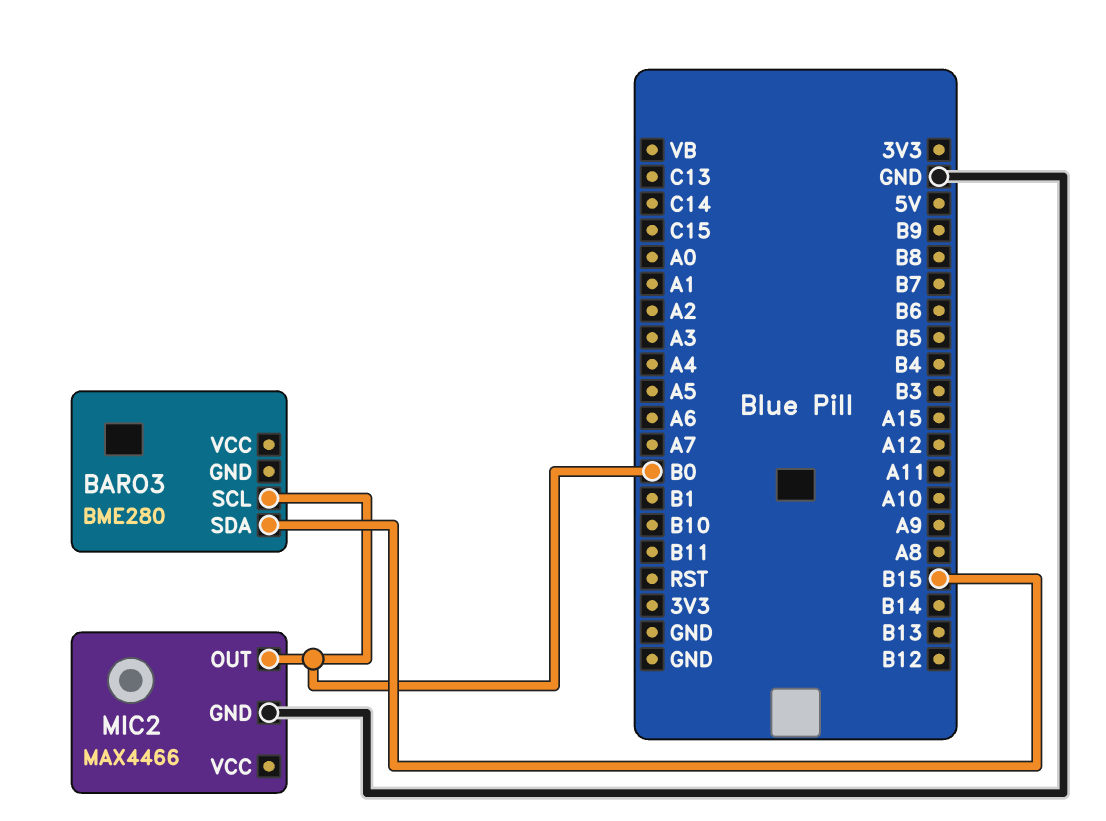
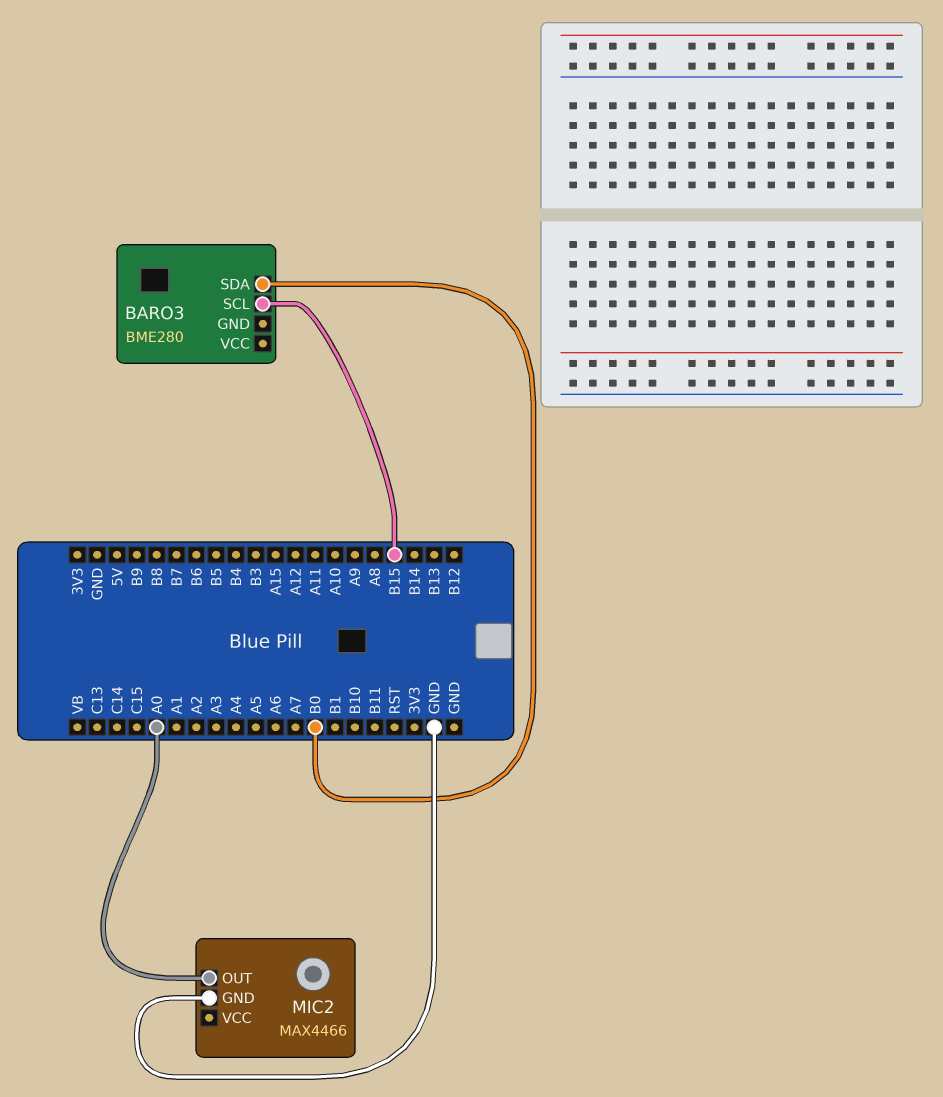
BARO3 pin SCL: B0 -> B15
BARO3 pin SDA: B15 -> B0
MIC2 pin OUT: B0 -> A0

